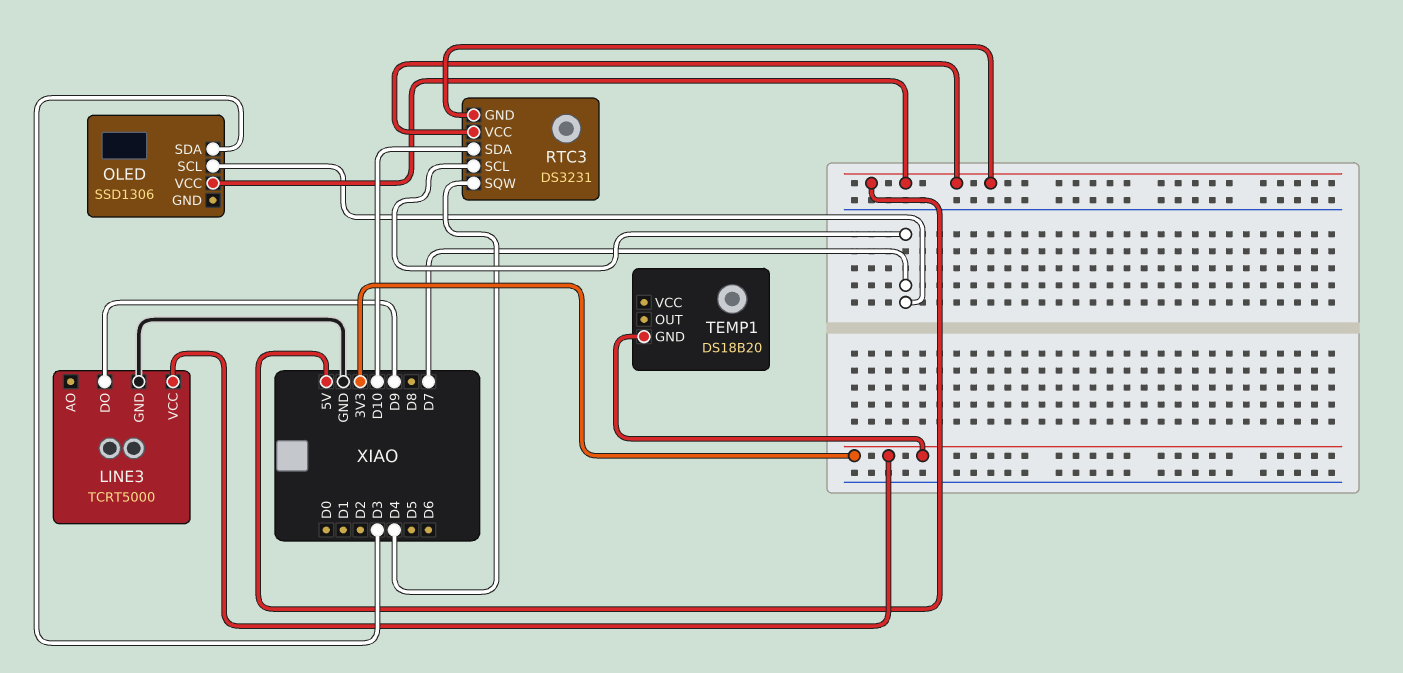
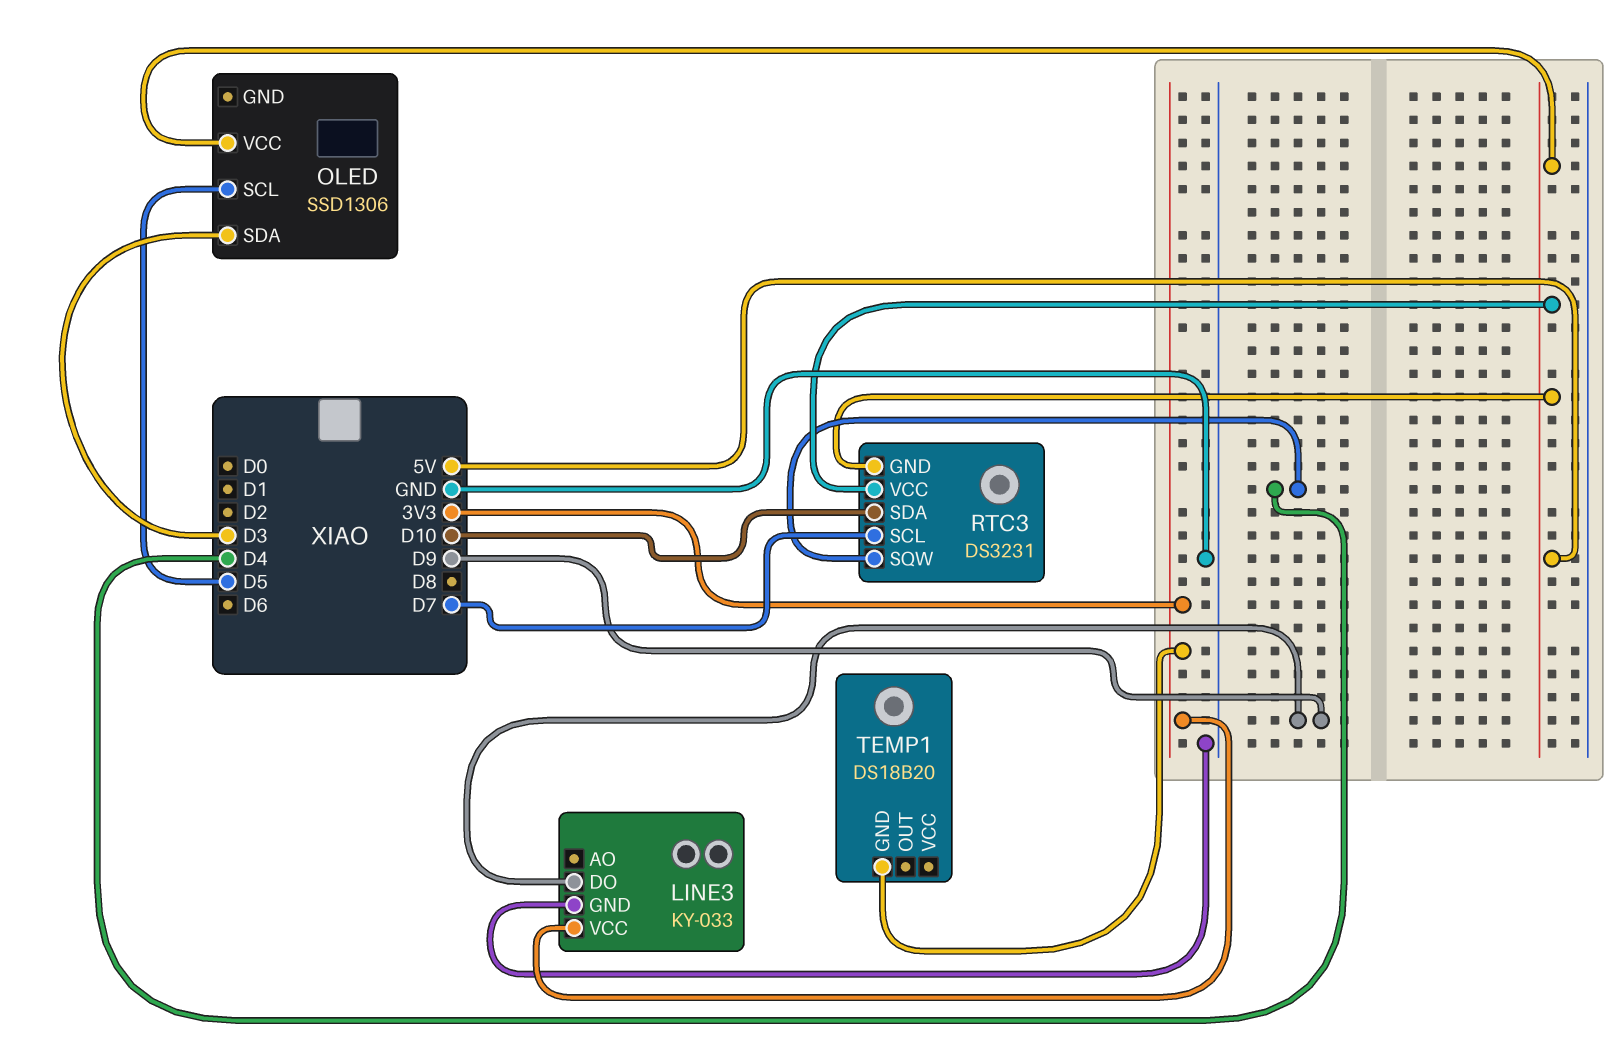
LINE3: TCRT5000 -> KY-033
OLED pin SCL: D7 -> D5

